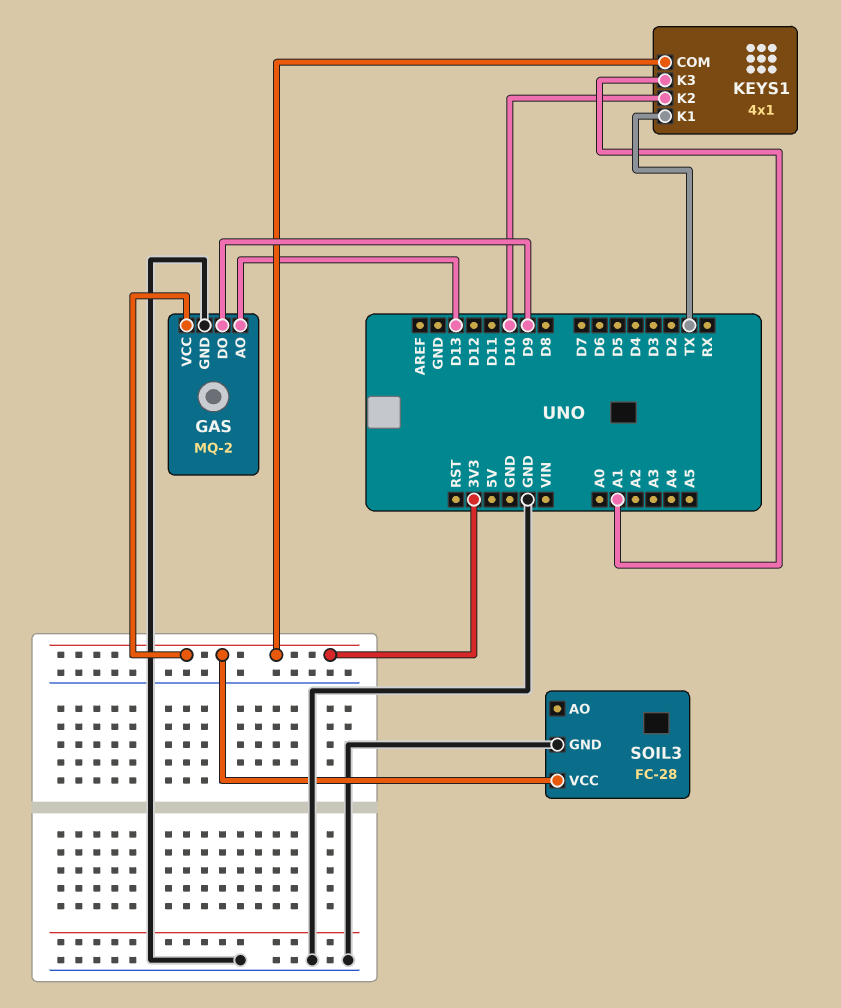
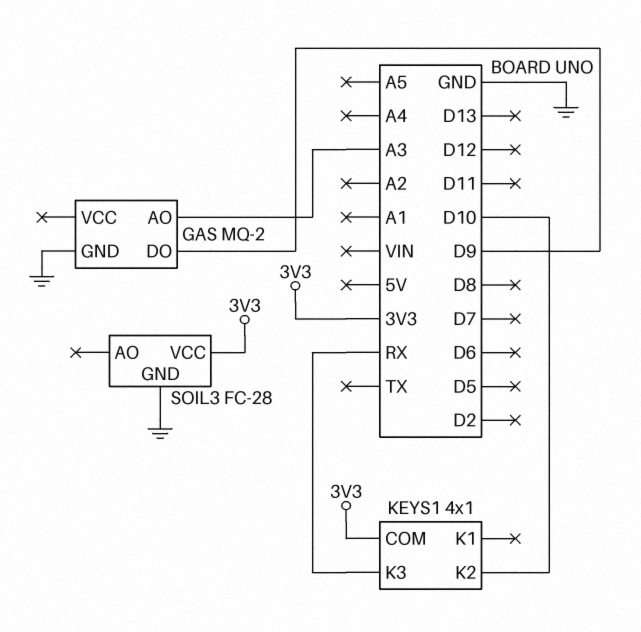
GAS pin AO: D13 -> A3
GAS pin VCC: 3V3 -> none
KEYS1 pin K1: TX -> none
KEYS1 pin K3: A1 -> RX

